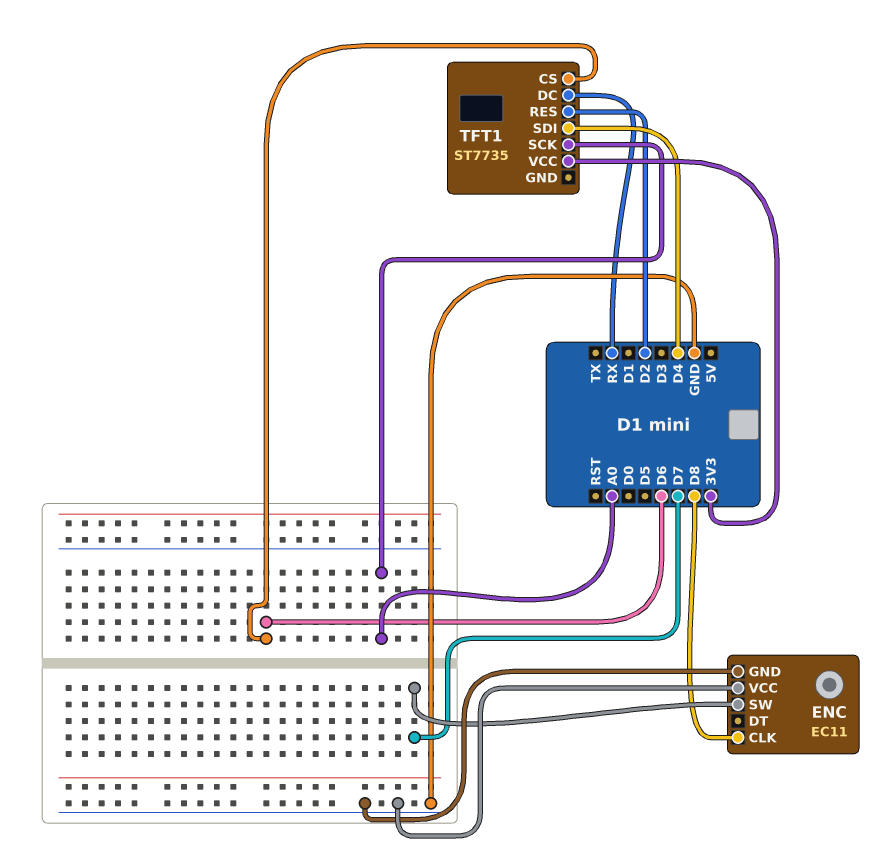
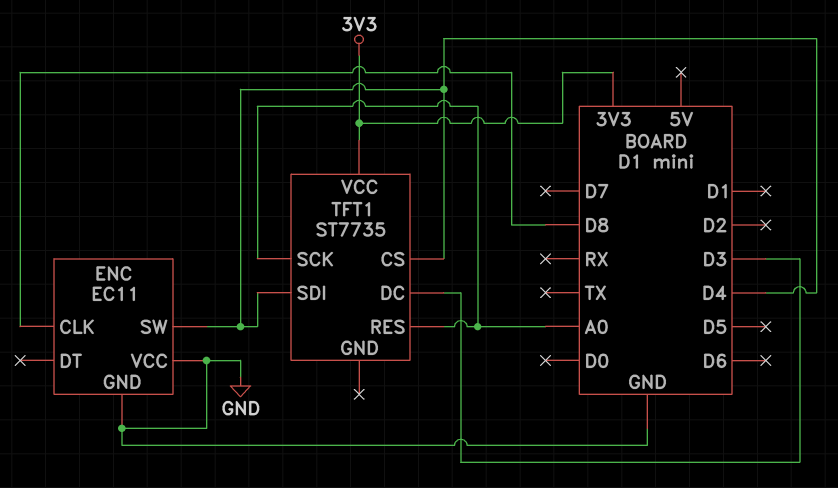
ENC pin SW: D7 -> D4
TFT1 pin CS: D6 -> D4
TFT1 pin DC: RX -> D3
TFT1 pin RES: D2 -> A0

